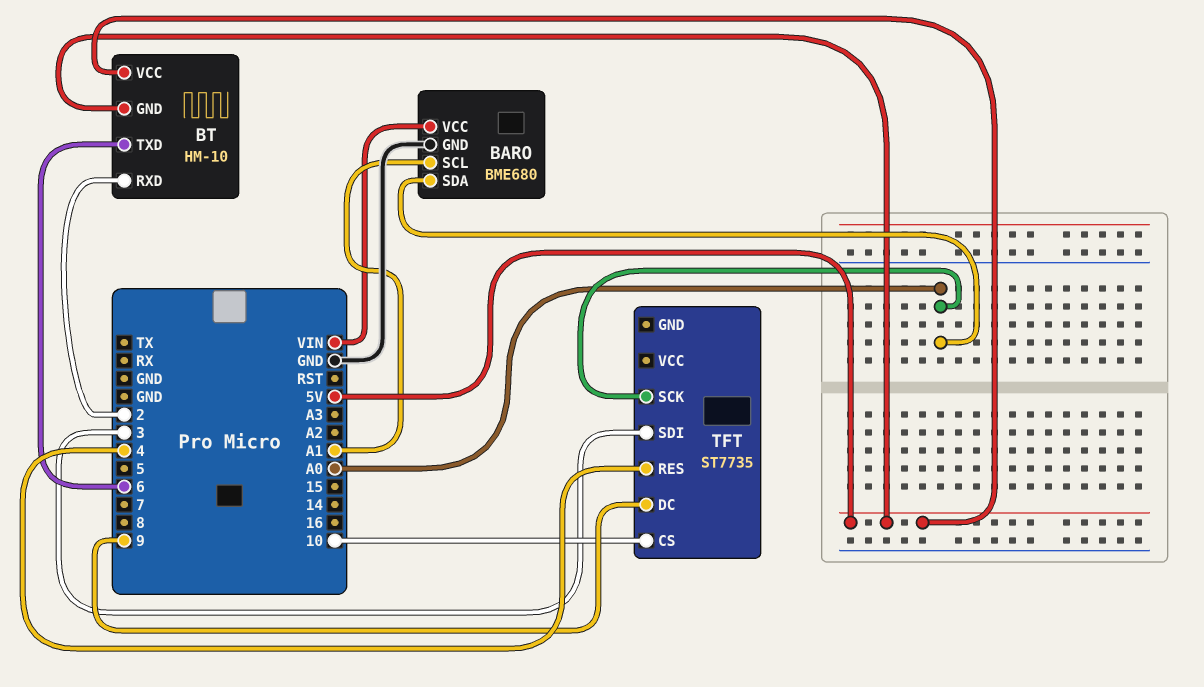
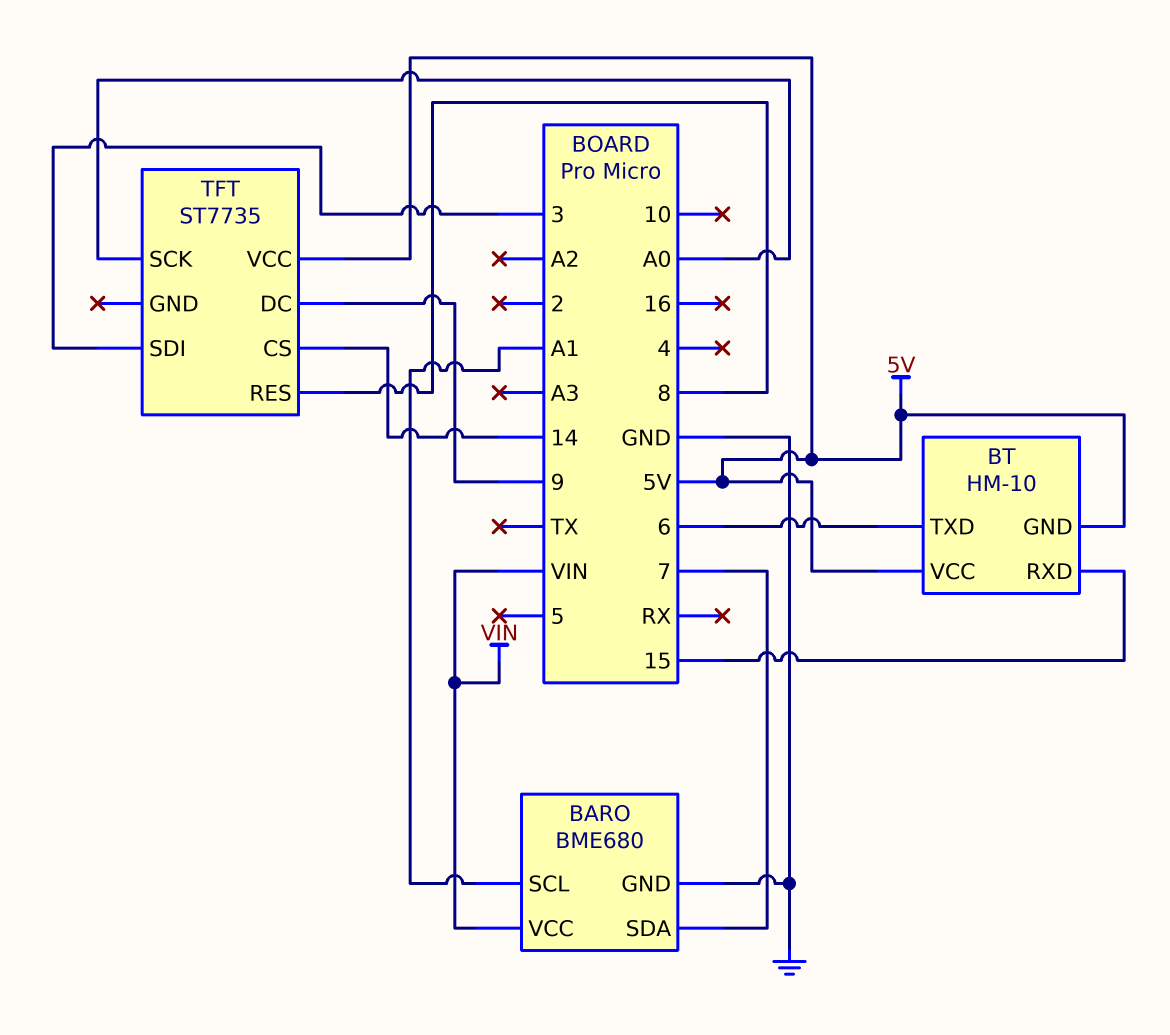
BARO pin SDA: A0 -> 7
BT pin RXD: 2 -> 15
TFT pin CS: 10 -> 14
TFT pin RES: 4 -> 8
TFT pin VCC: none -> 5V

